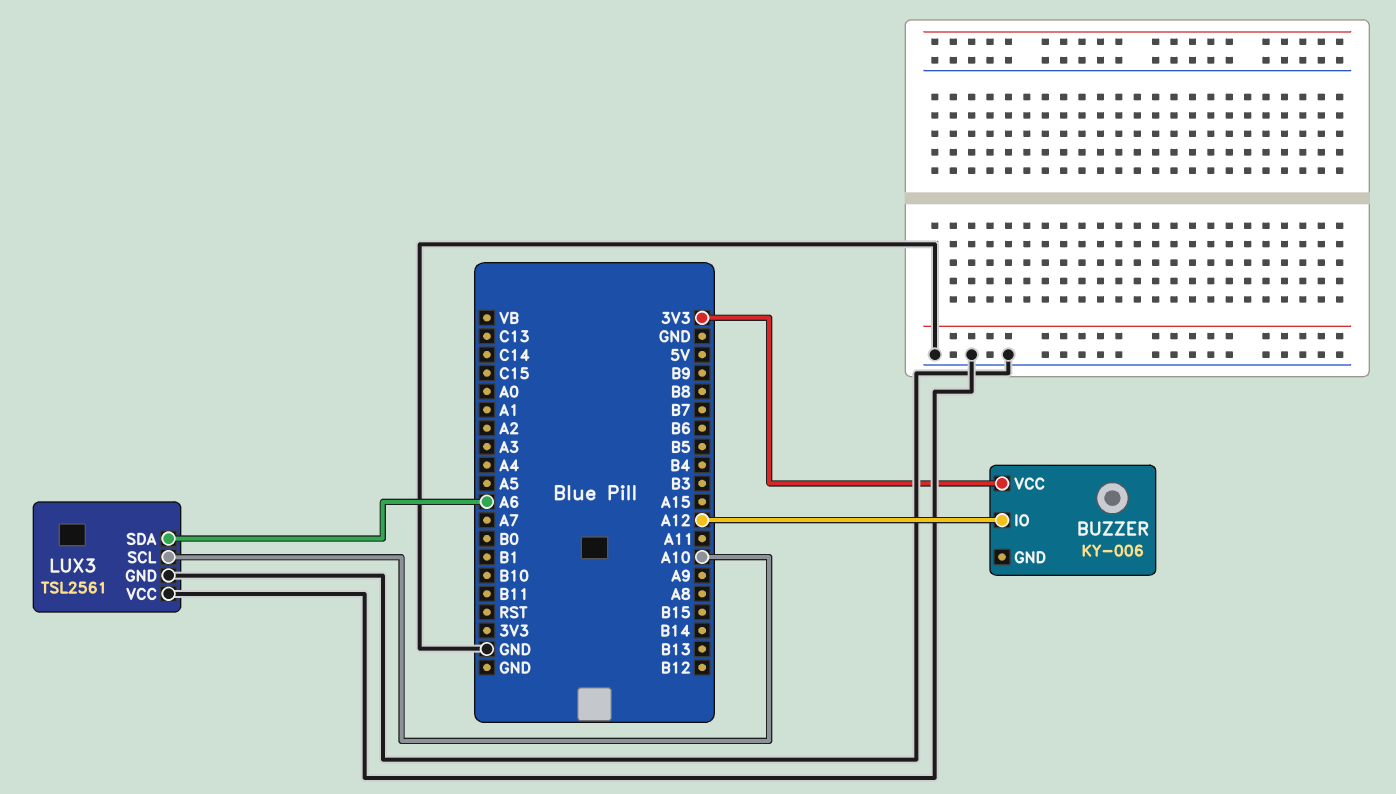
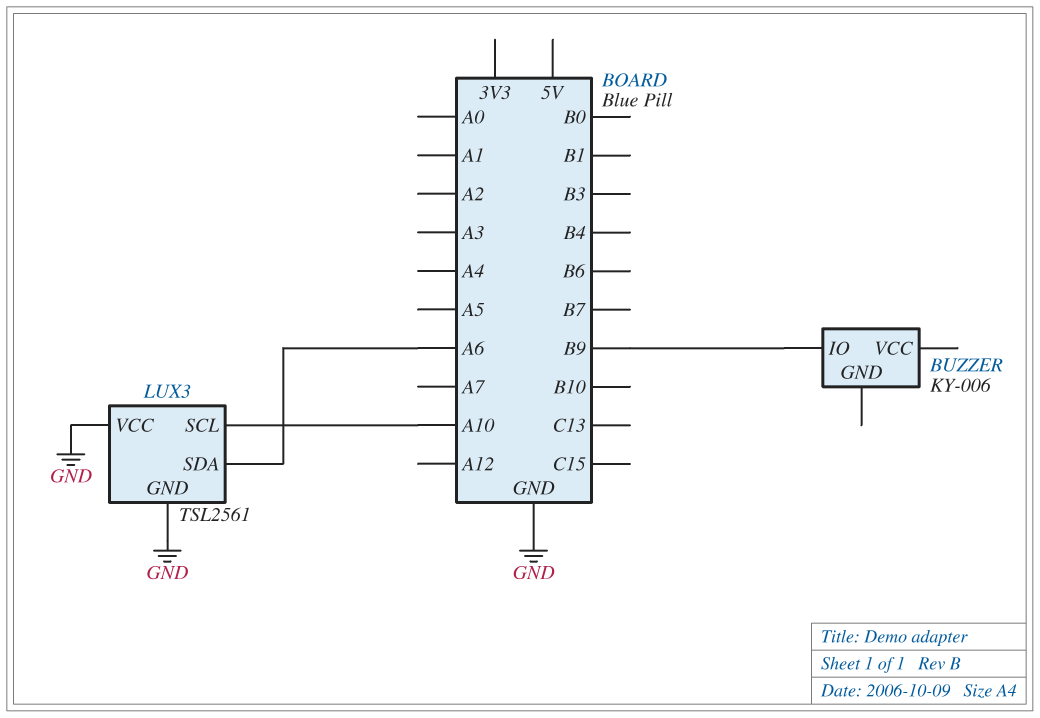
BUZZER pin IO: A12 -> B9
BUZZER pin VCC: 3V3 -> none

